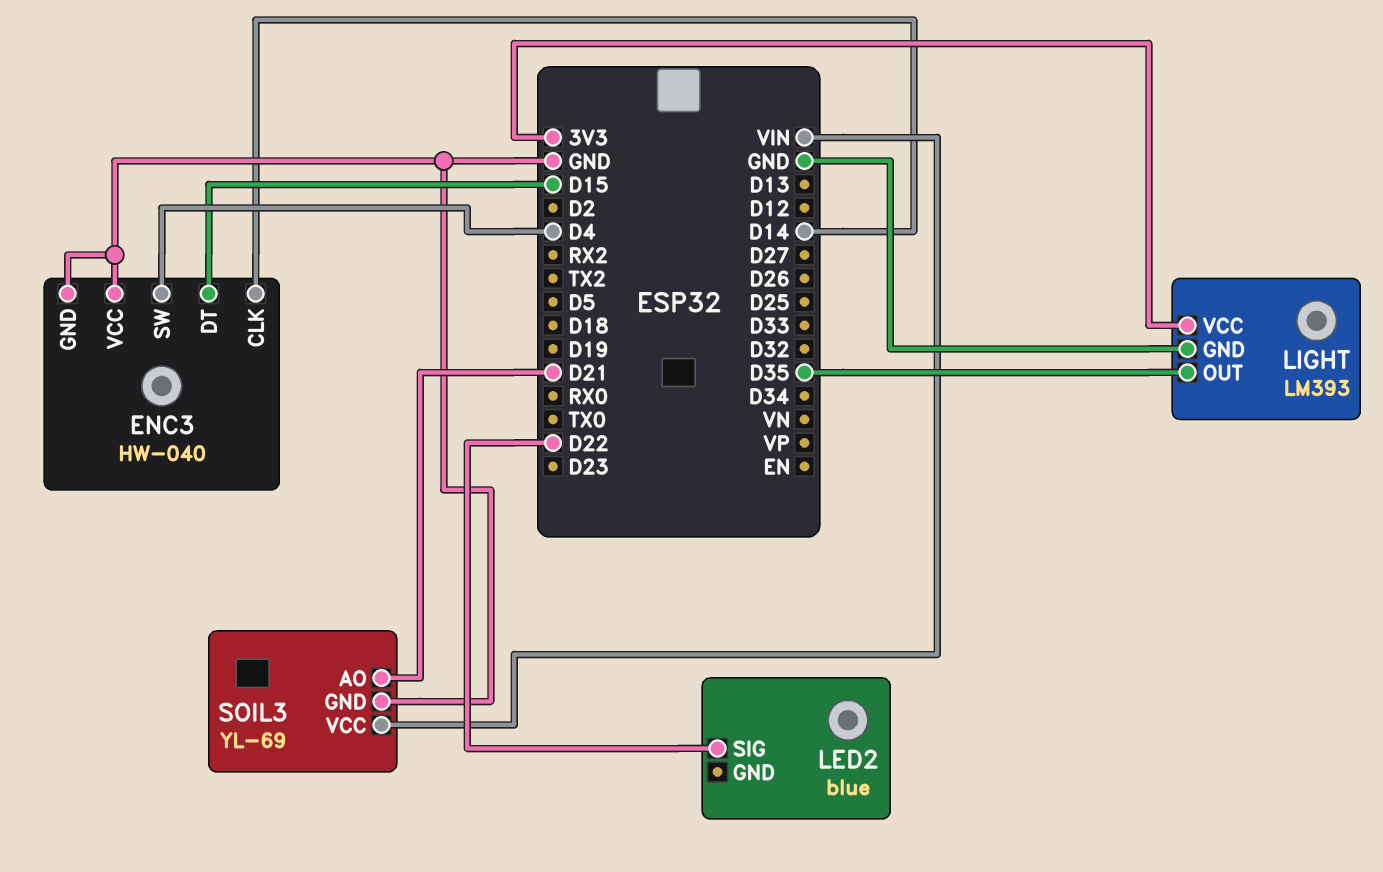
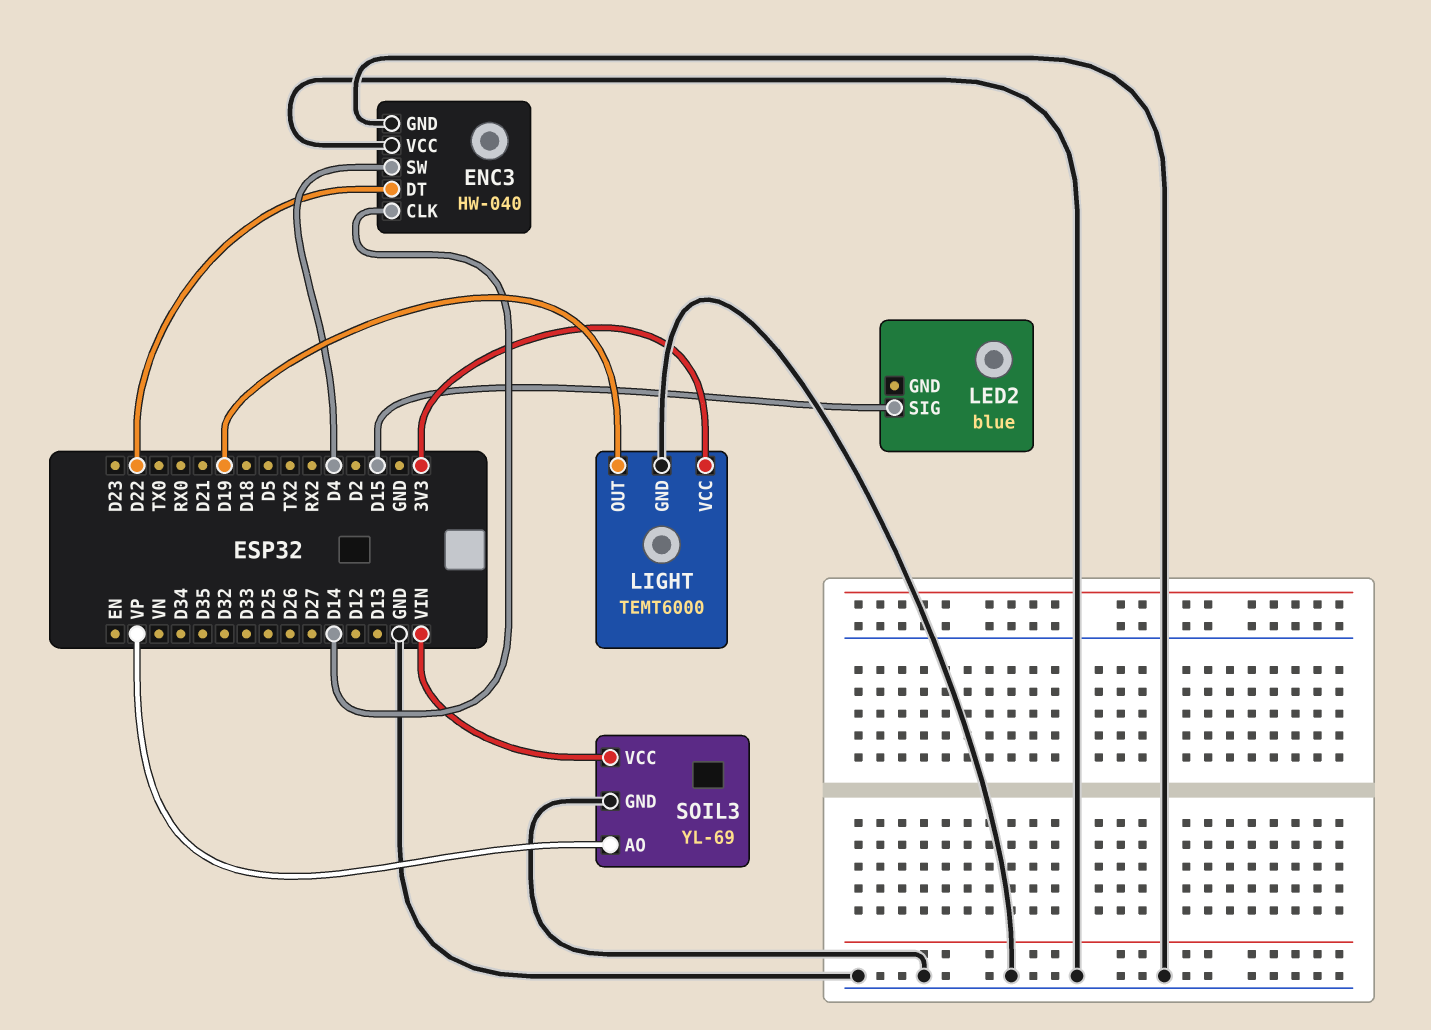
ENC3 pin DT: D15 -> D22
LED2 pin SIG: D22 -> D15
LIGHT: LM393 -> TEMT6000
LIGHT pin OUT: D35 -> D19
SOIL3 pin AO: D21 -> VP

